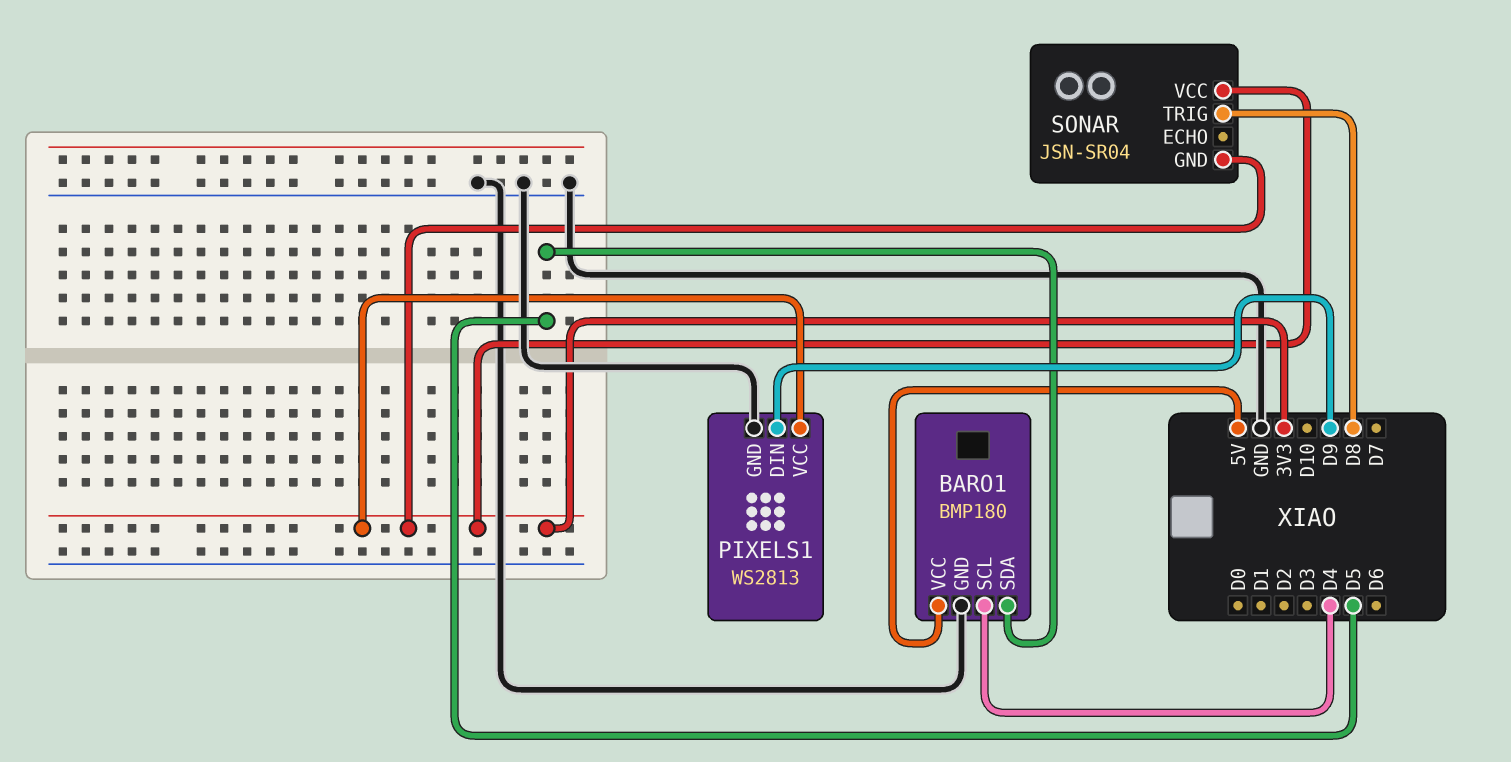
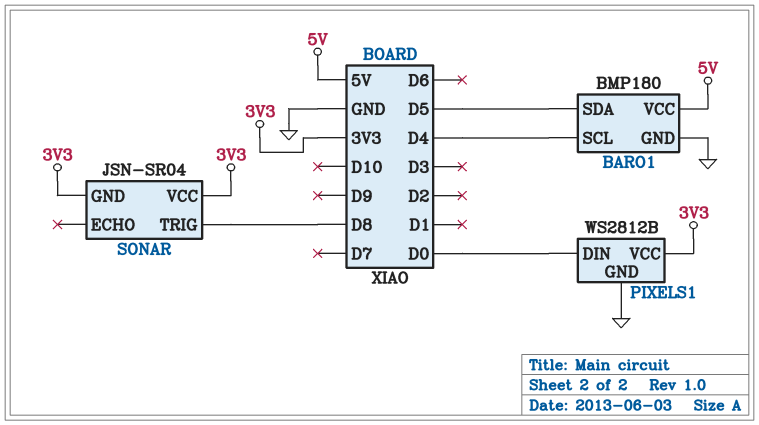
PIXELS1: WS2813 -> WS2812B
PIXELS1 pin DIN: D9 -> D0

